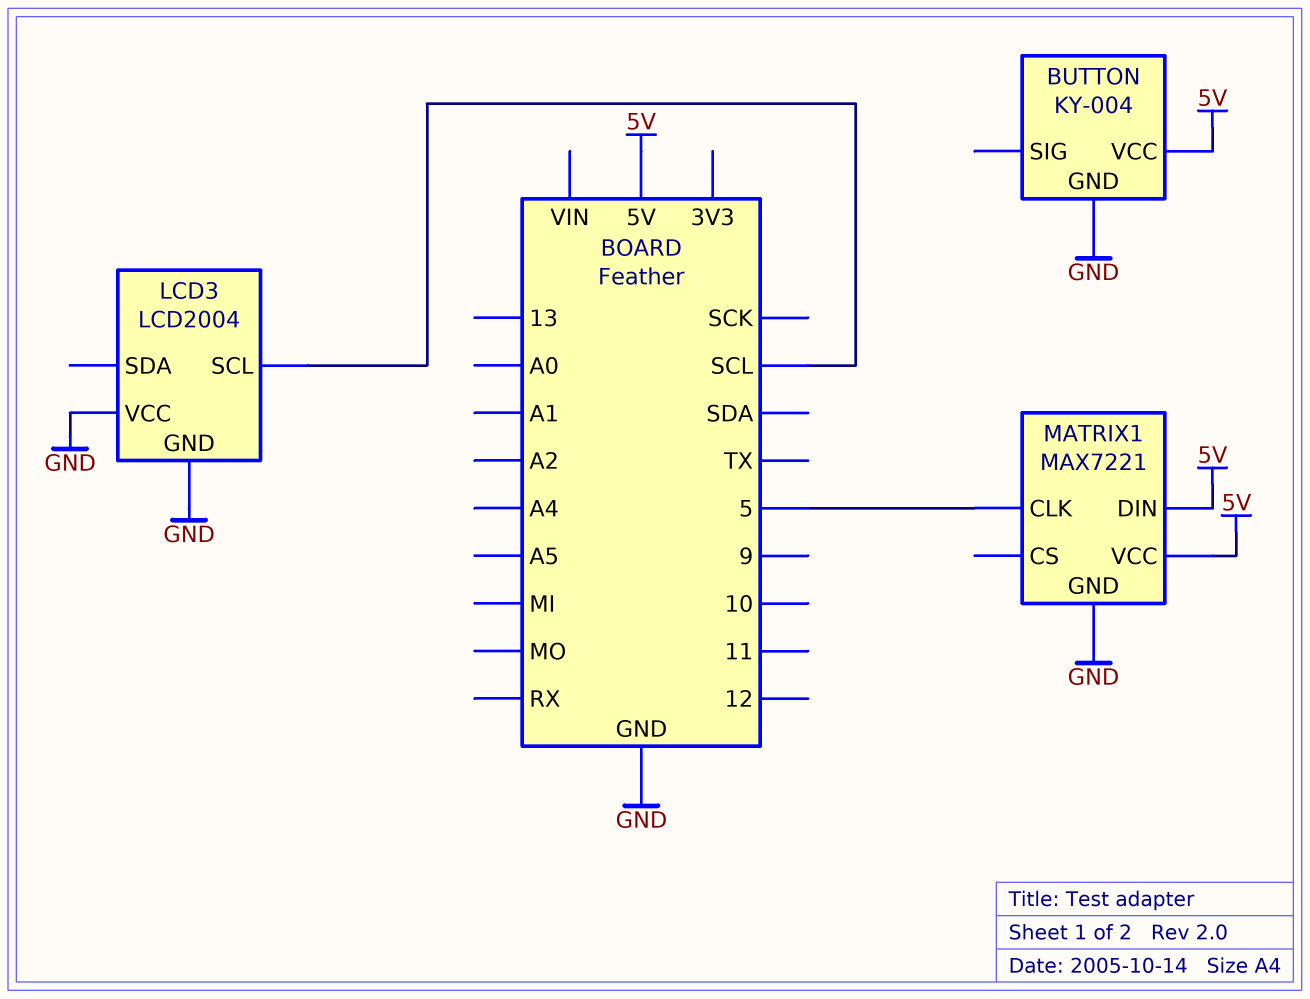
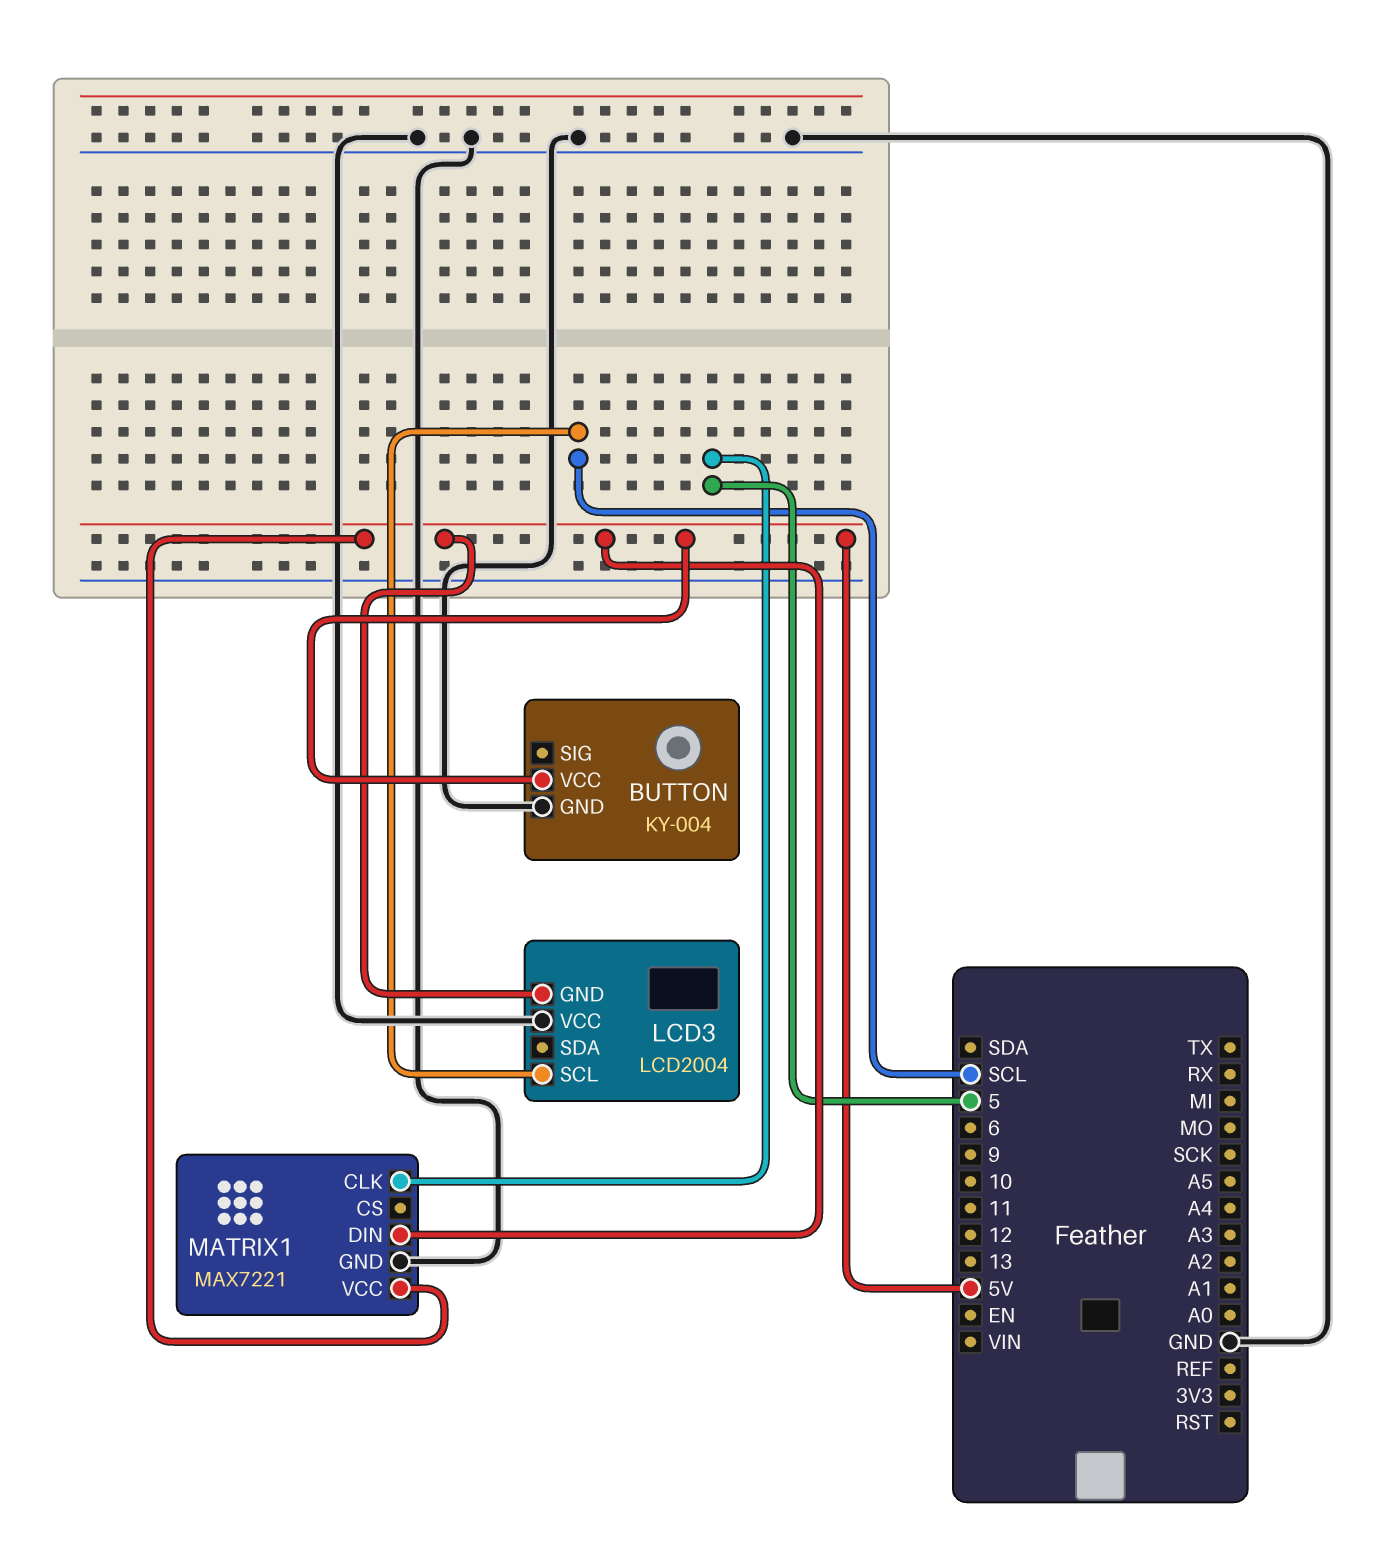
LCD3 pin GND: GND -> 5V

